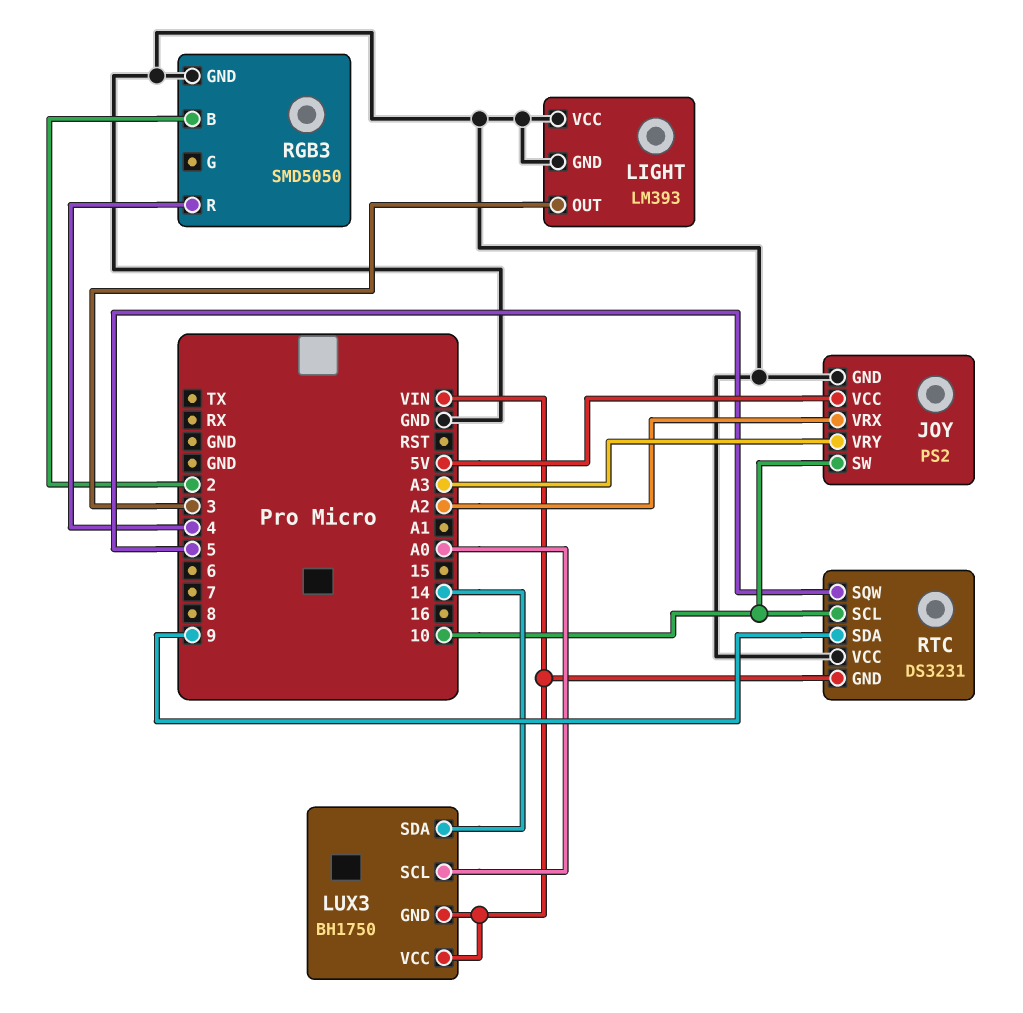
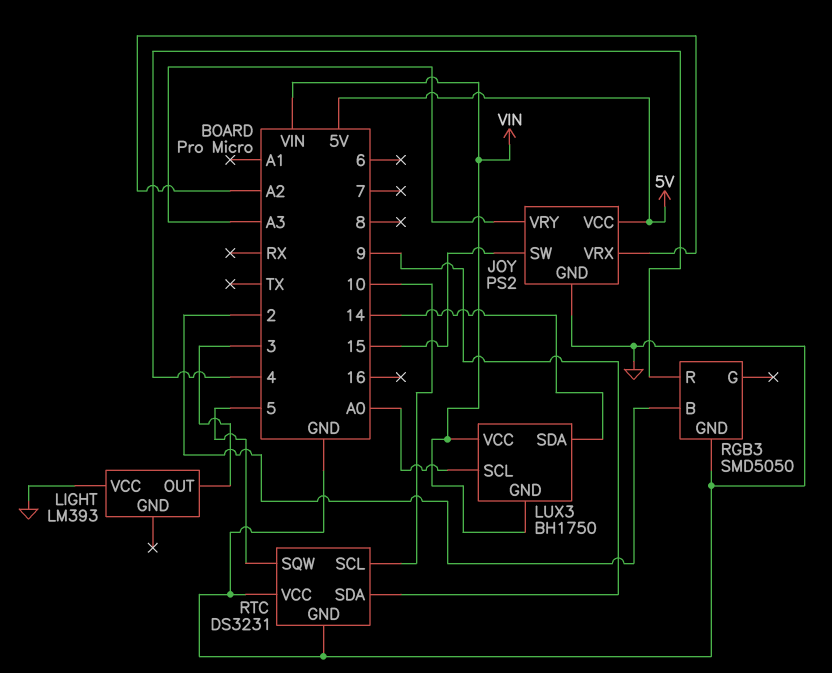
JOY pin SW: 10 -> 15
LIGHT pin GND: GND -> none
RTC pin GND: VIN -> GND

